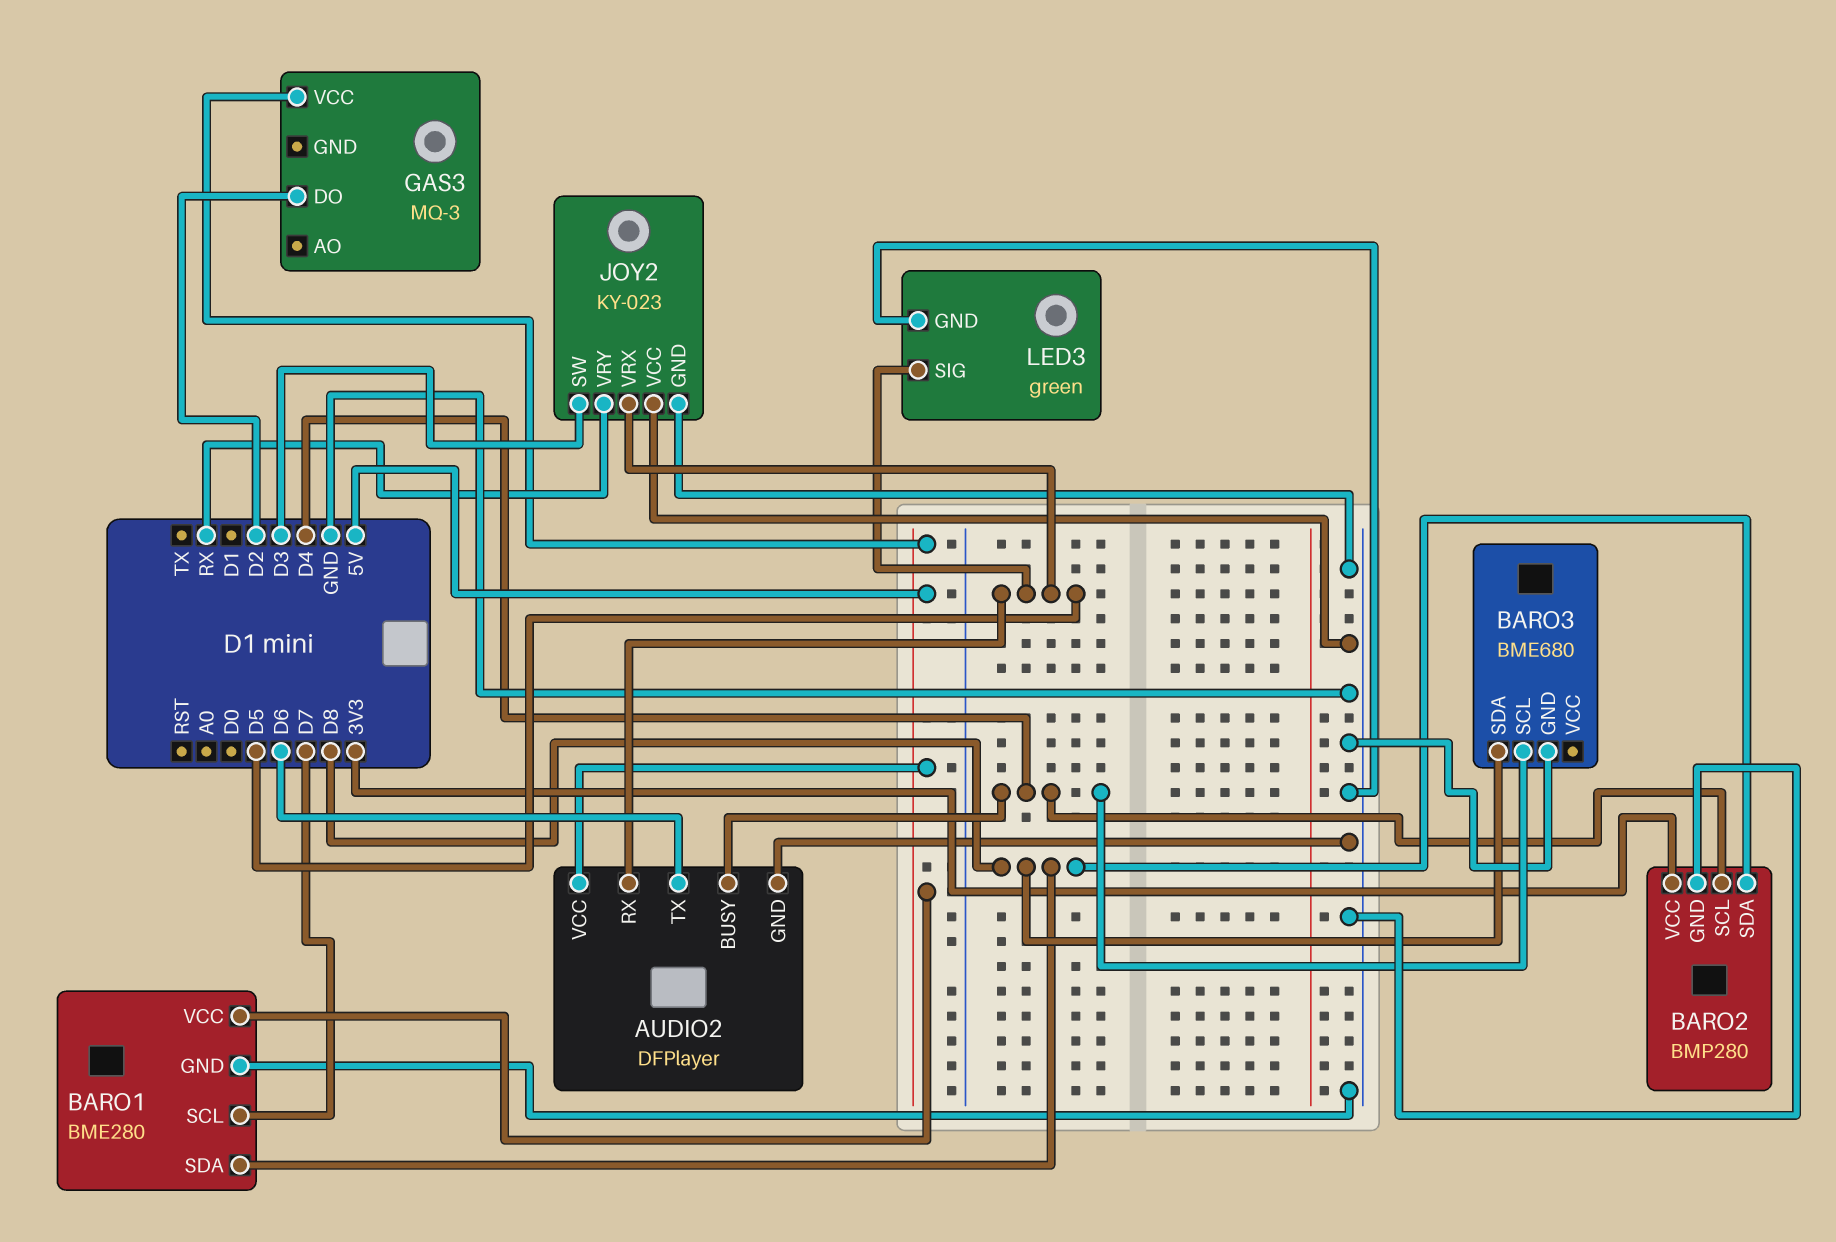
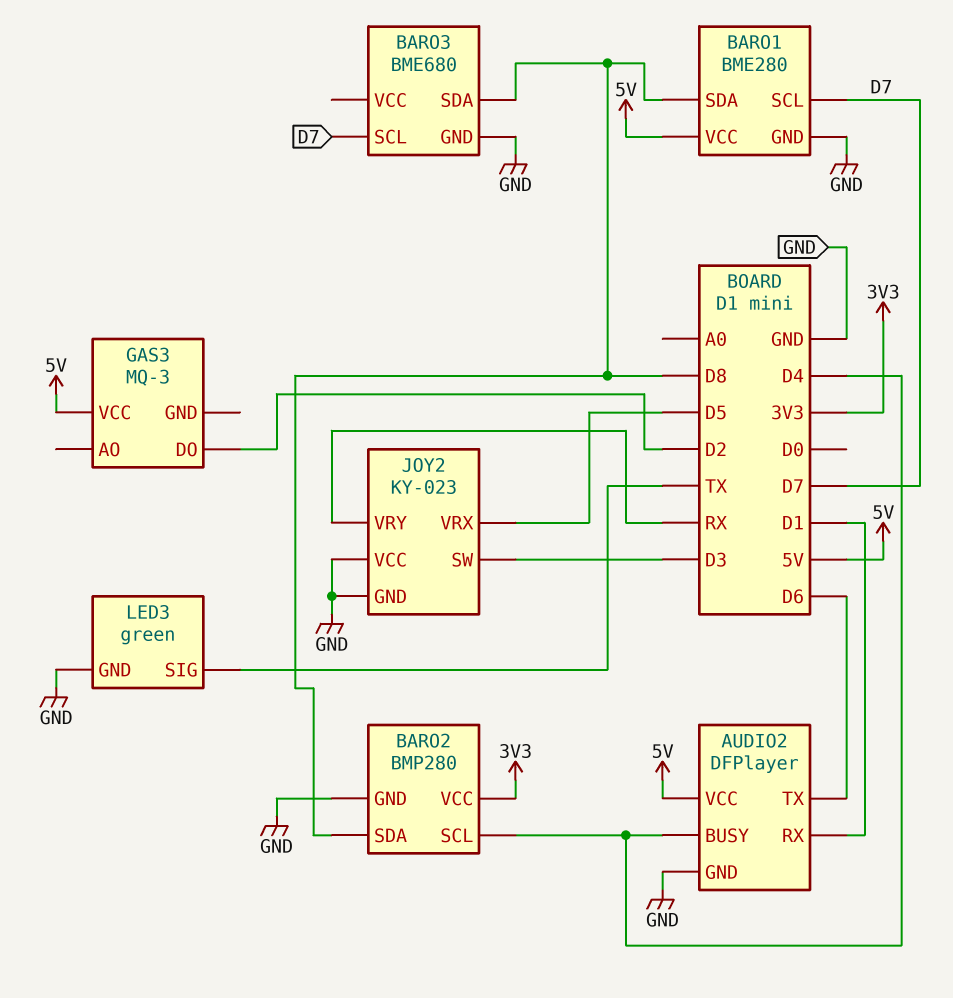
AUDIO2 pin RX: D5 -> D1
BARO3 pin SCL: D4 -> D7
LED3 pin SIG: D5 -> TX

